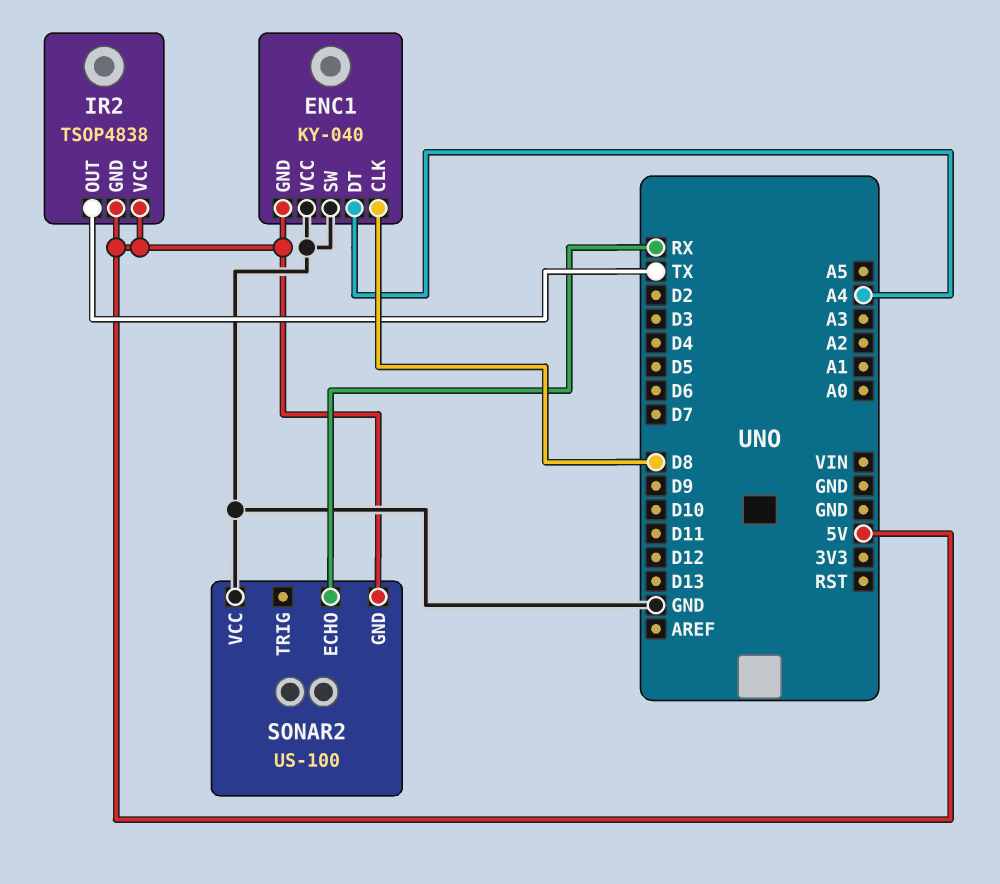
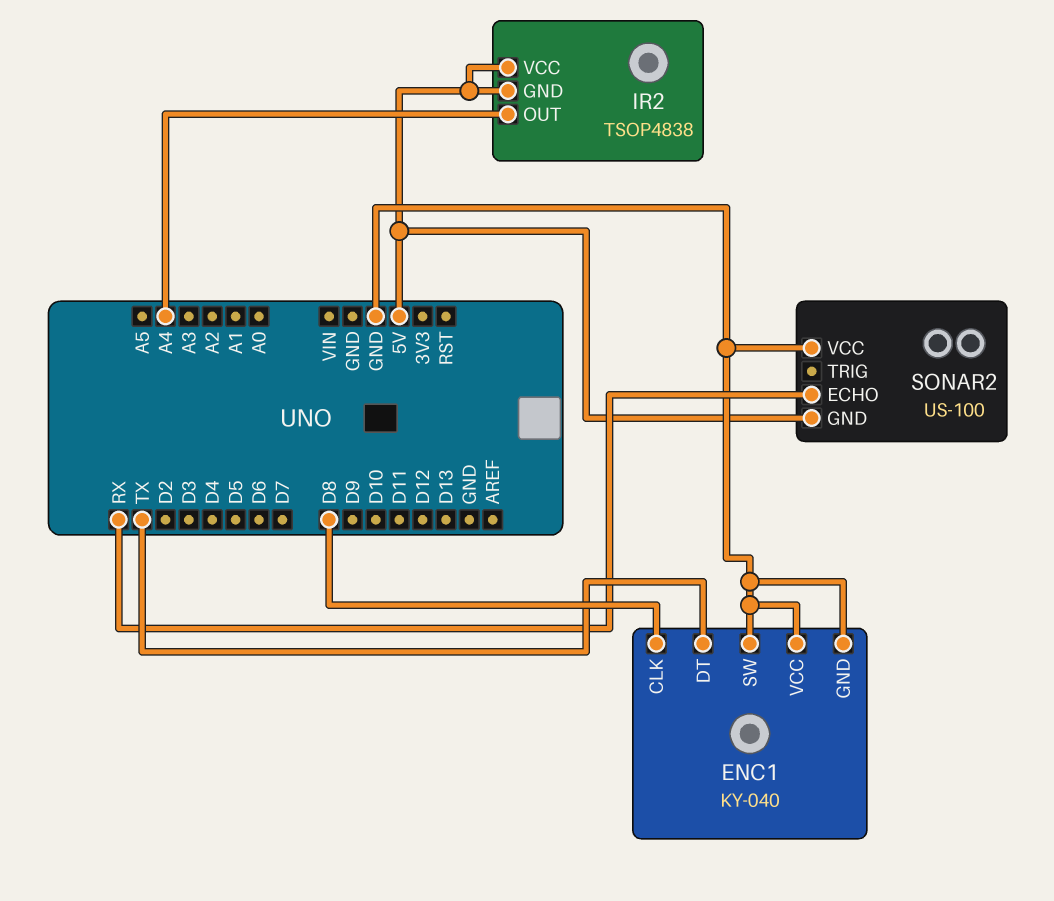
ENC1 pin DT: A4 -> TX
ENC1 pin GND: 5V -> GND
IR2 pin OUT: TX -> A4

